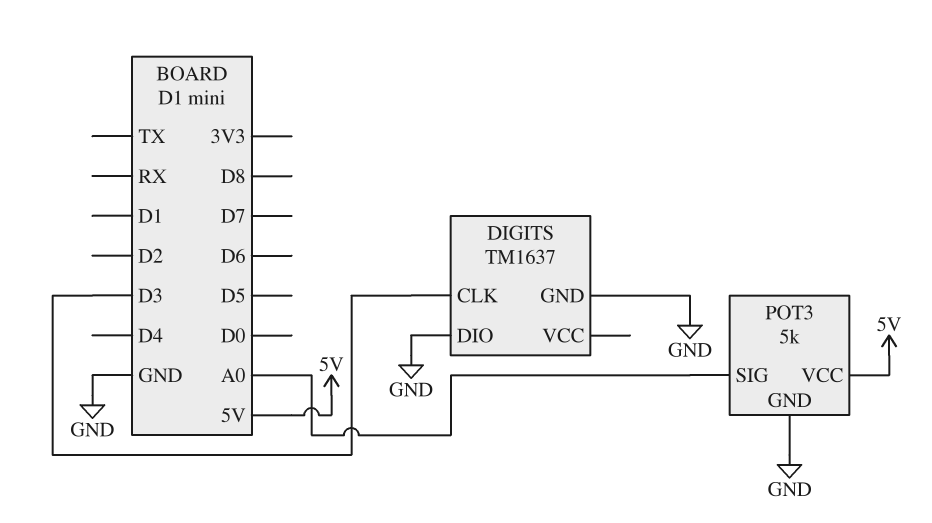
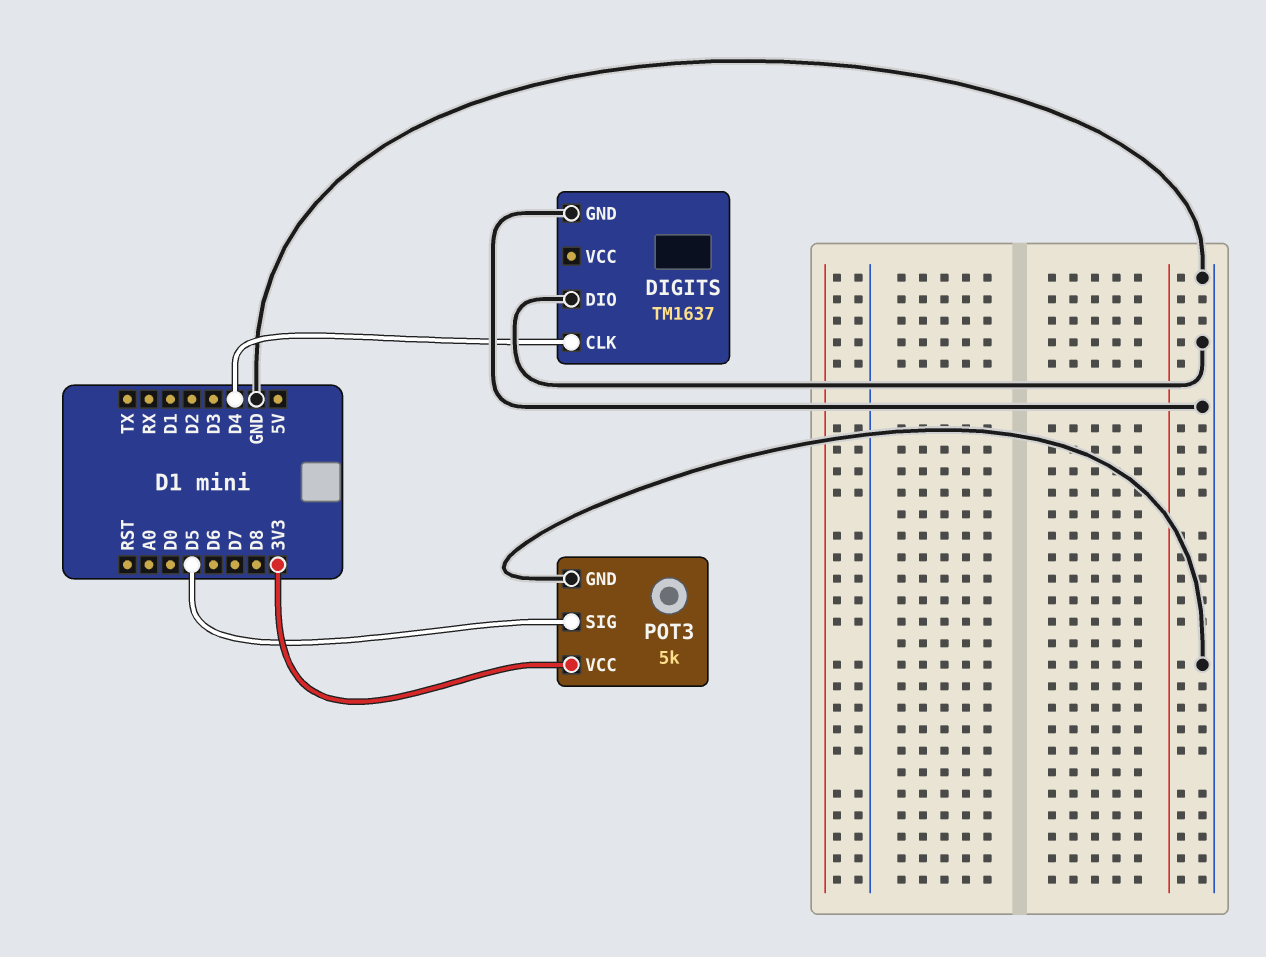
DIGITS pin CLK: D3 -> D4
POT3 pin SIG: A0 -> D5
POT3 pin VCC: 5V -> 3V3

